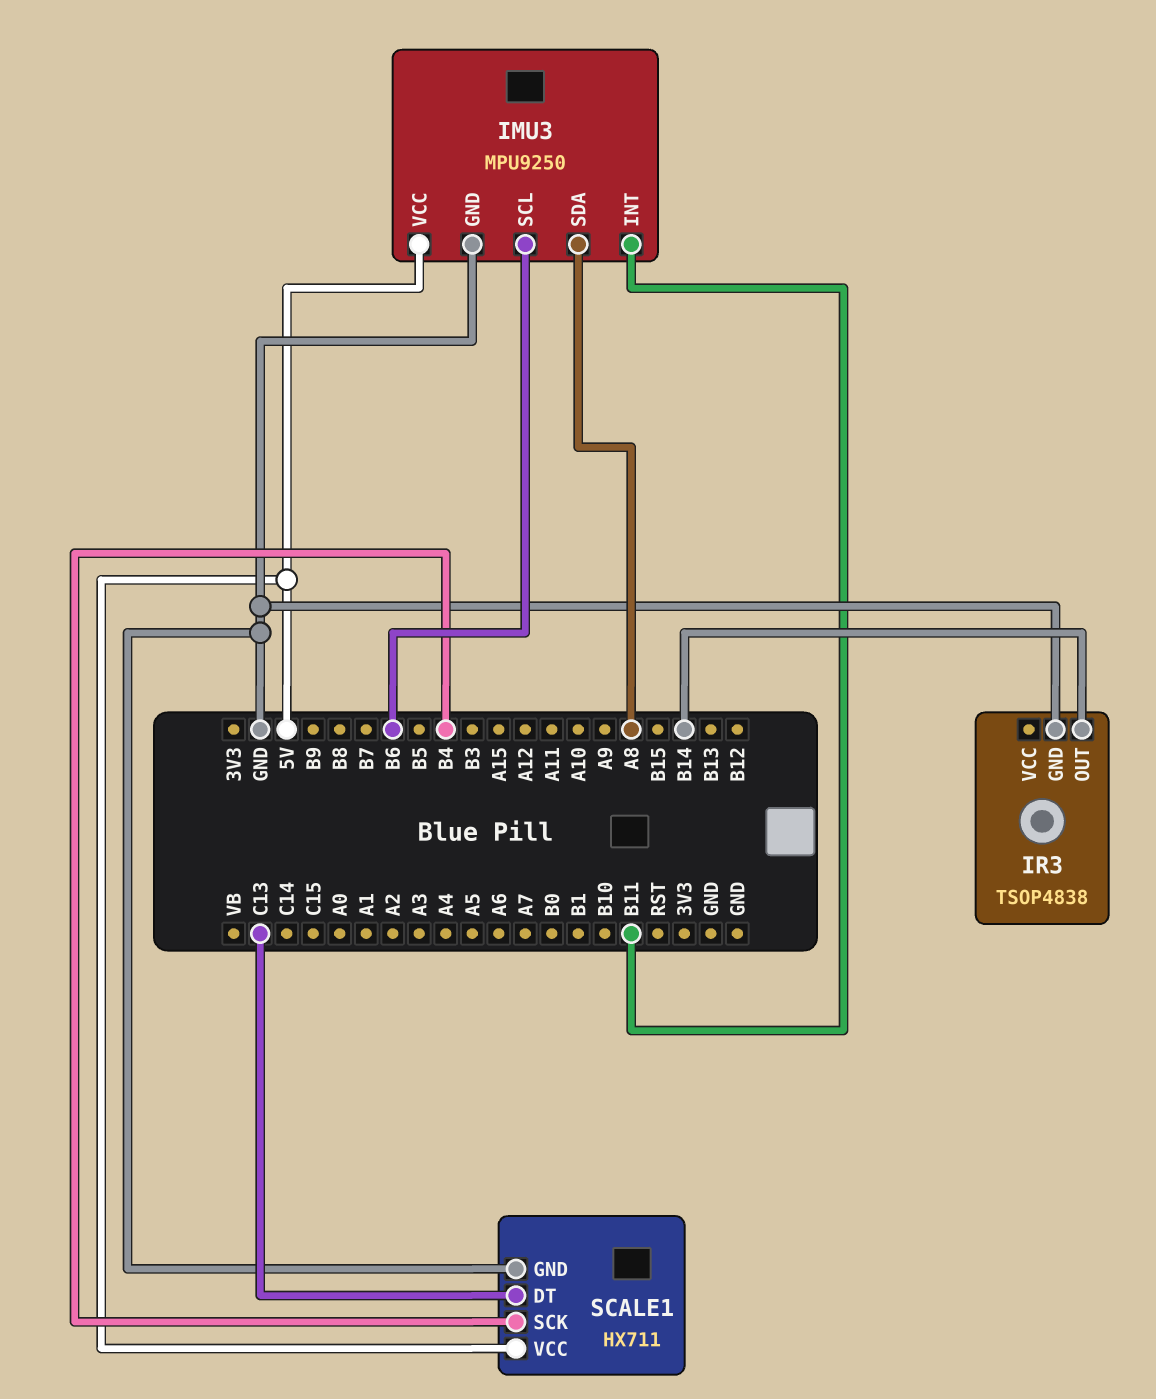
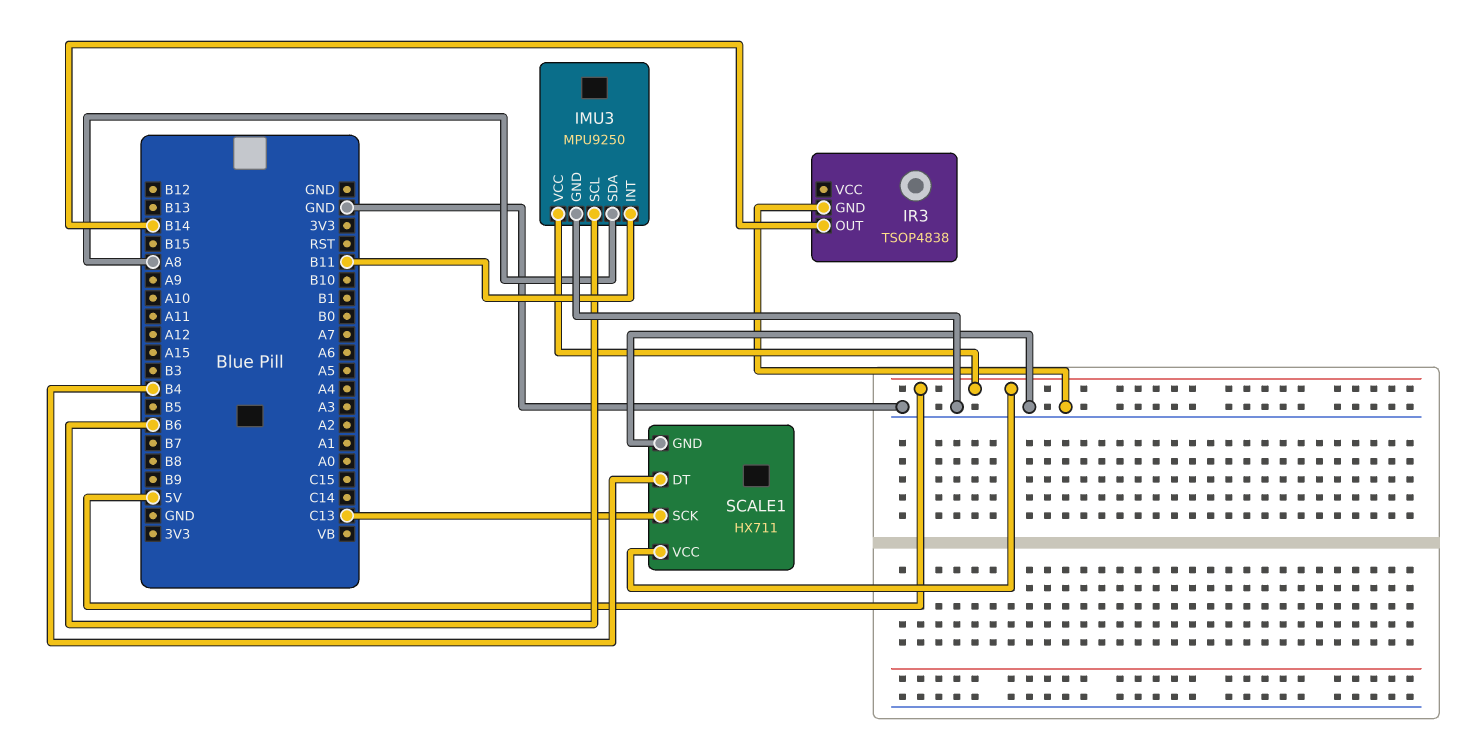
SCALE1 pin DT: C13 -> B4
SCALE1 pin SCK: B4 -> C13

